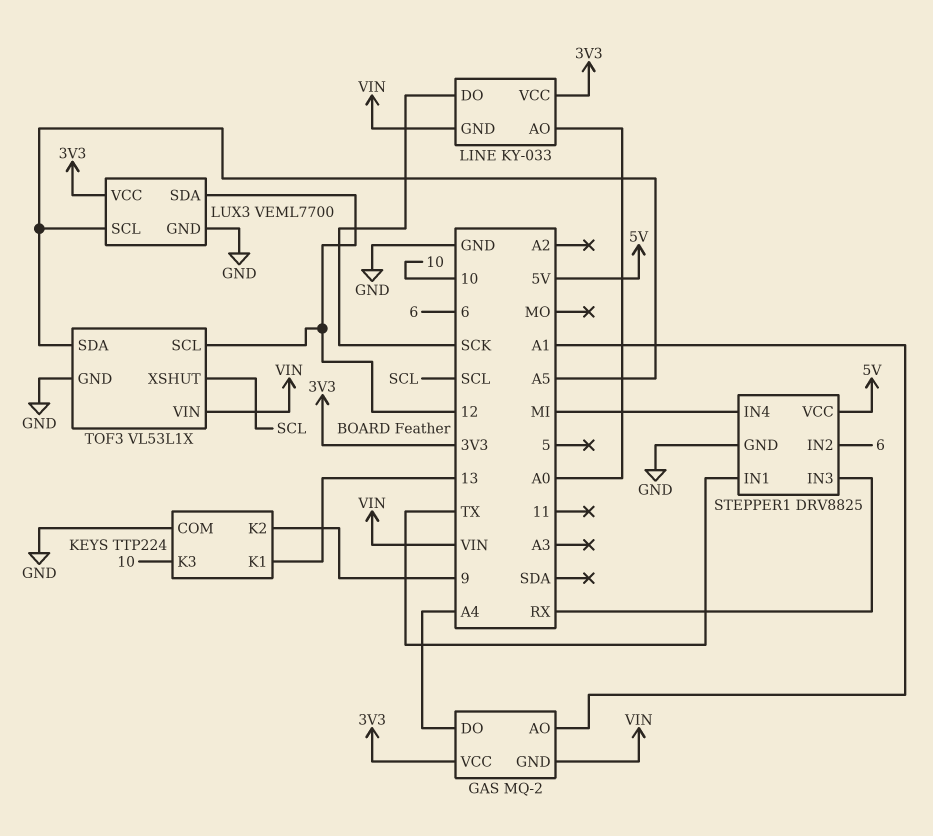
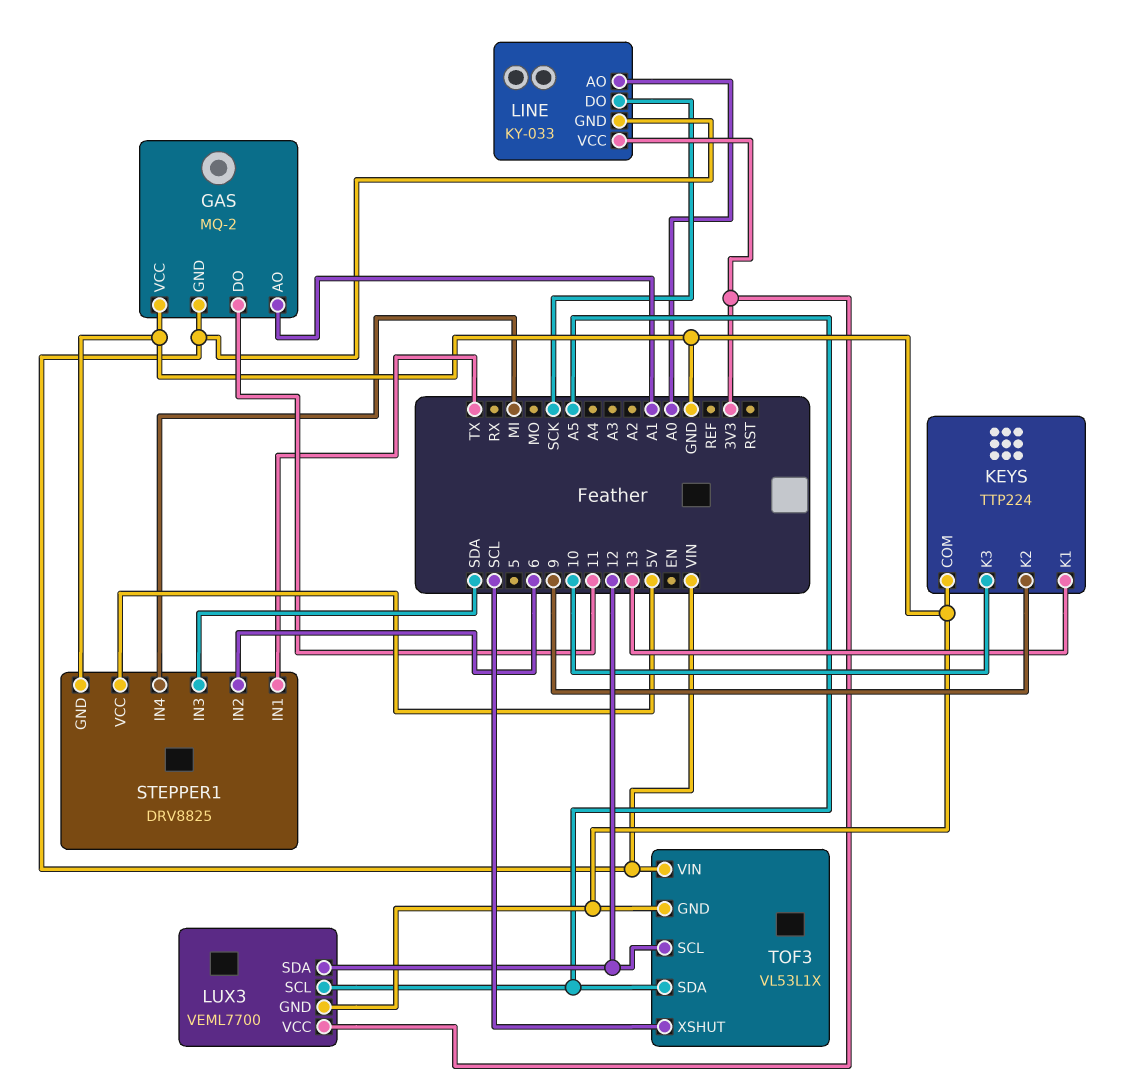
GAS pin DO: A4 -> 11
GAS pin VCC: 3V3 -> GND
STEPPER1 pin IN3: RX -> SDA

